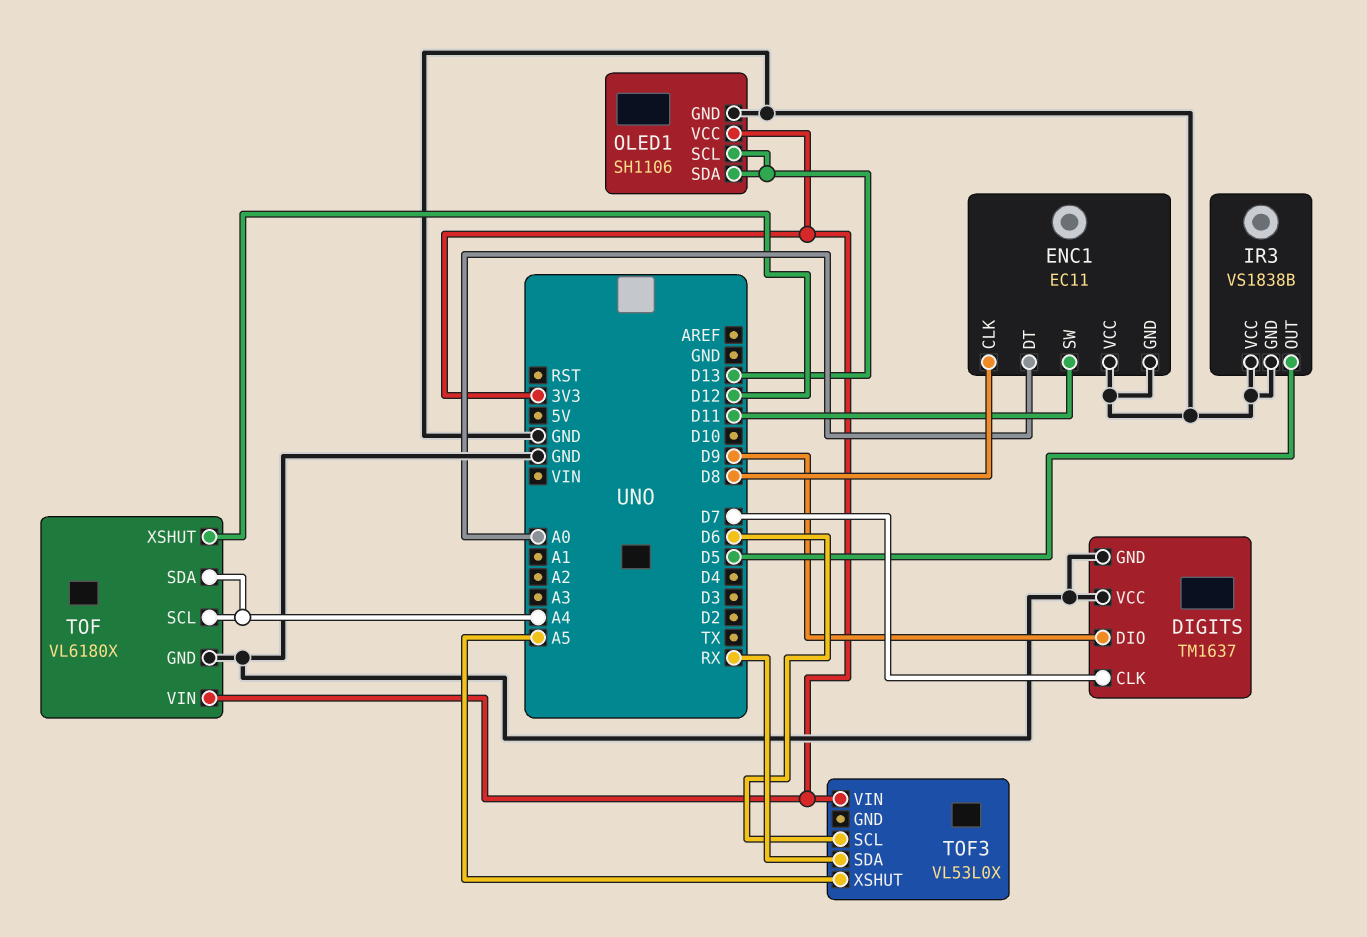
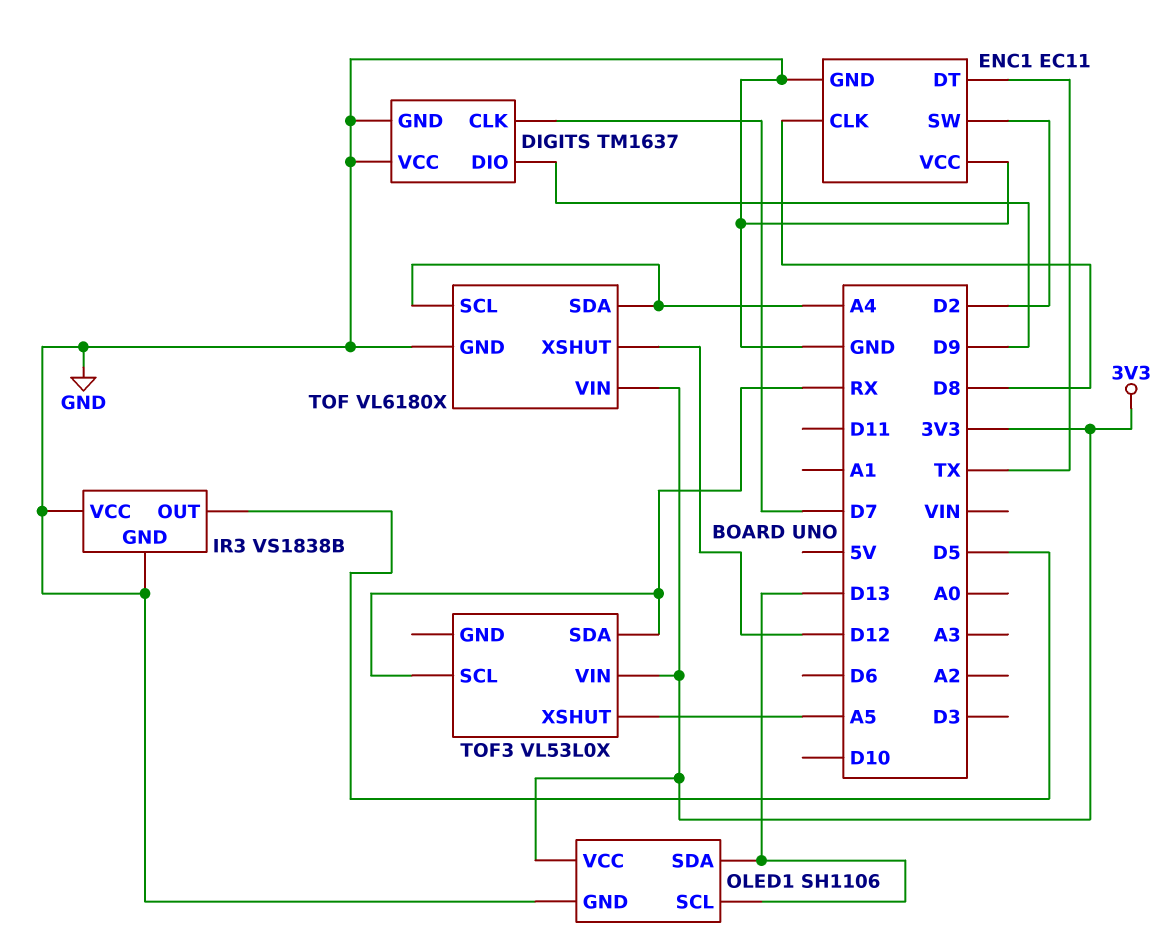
ENC1 pin DT: A0 -> TX
ENC1 pin SW: D11 -> D2
TOF3 pin SCL: D6 -> RX

